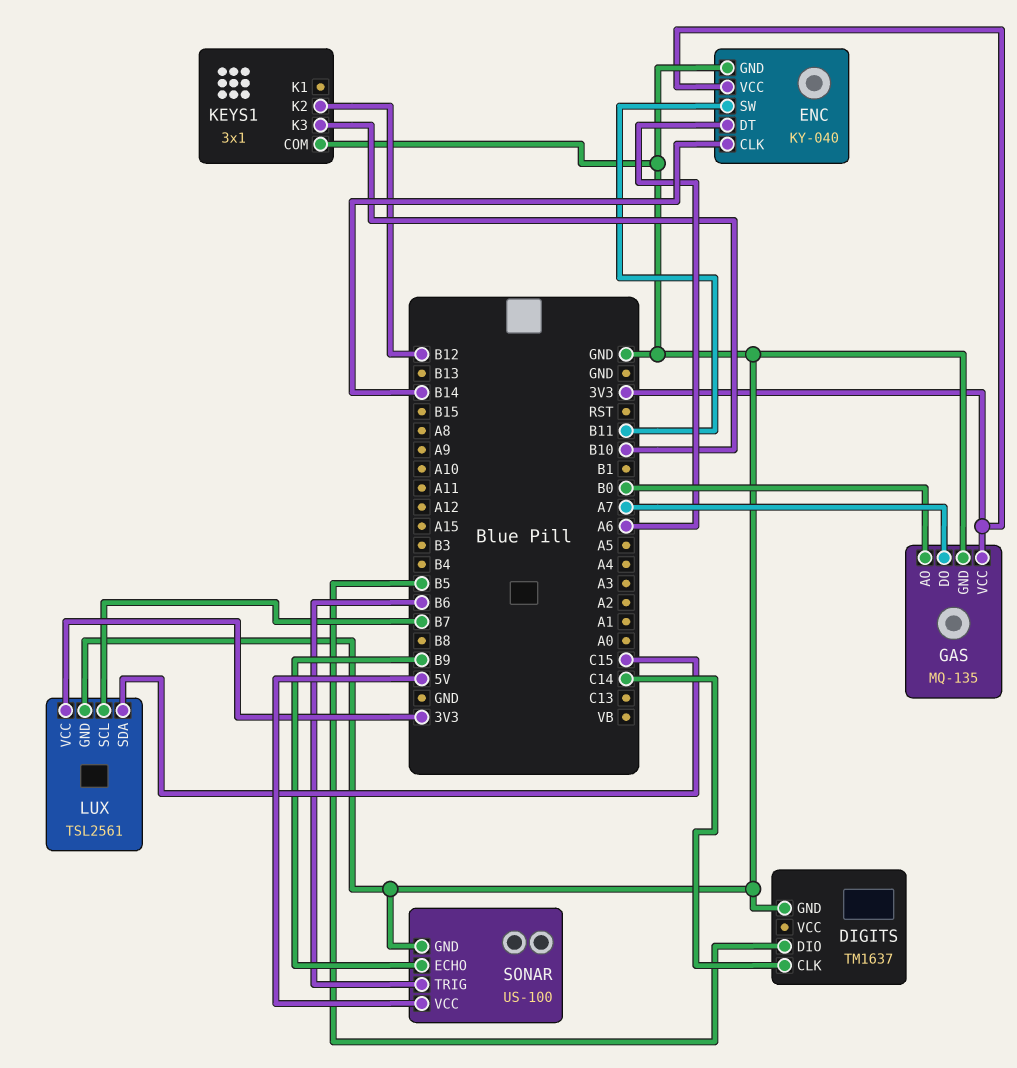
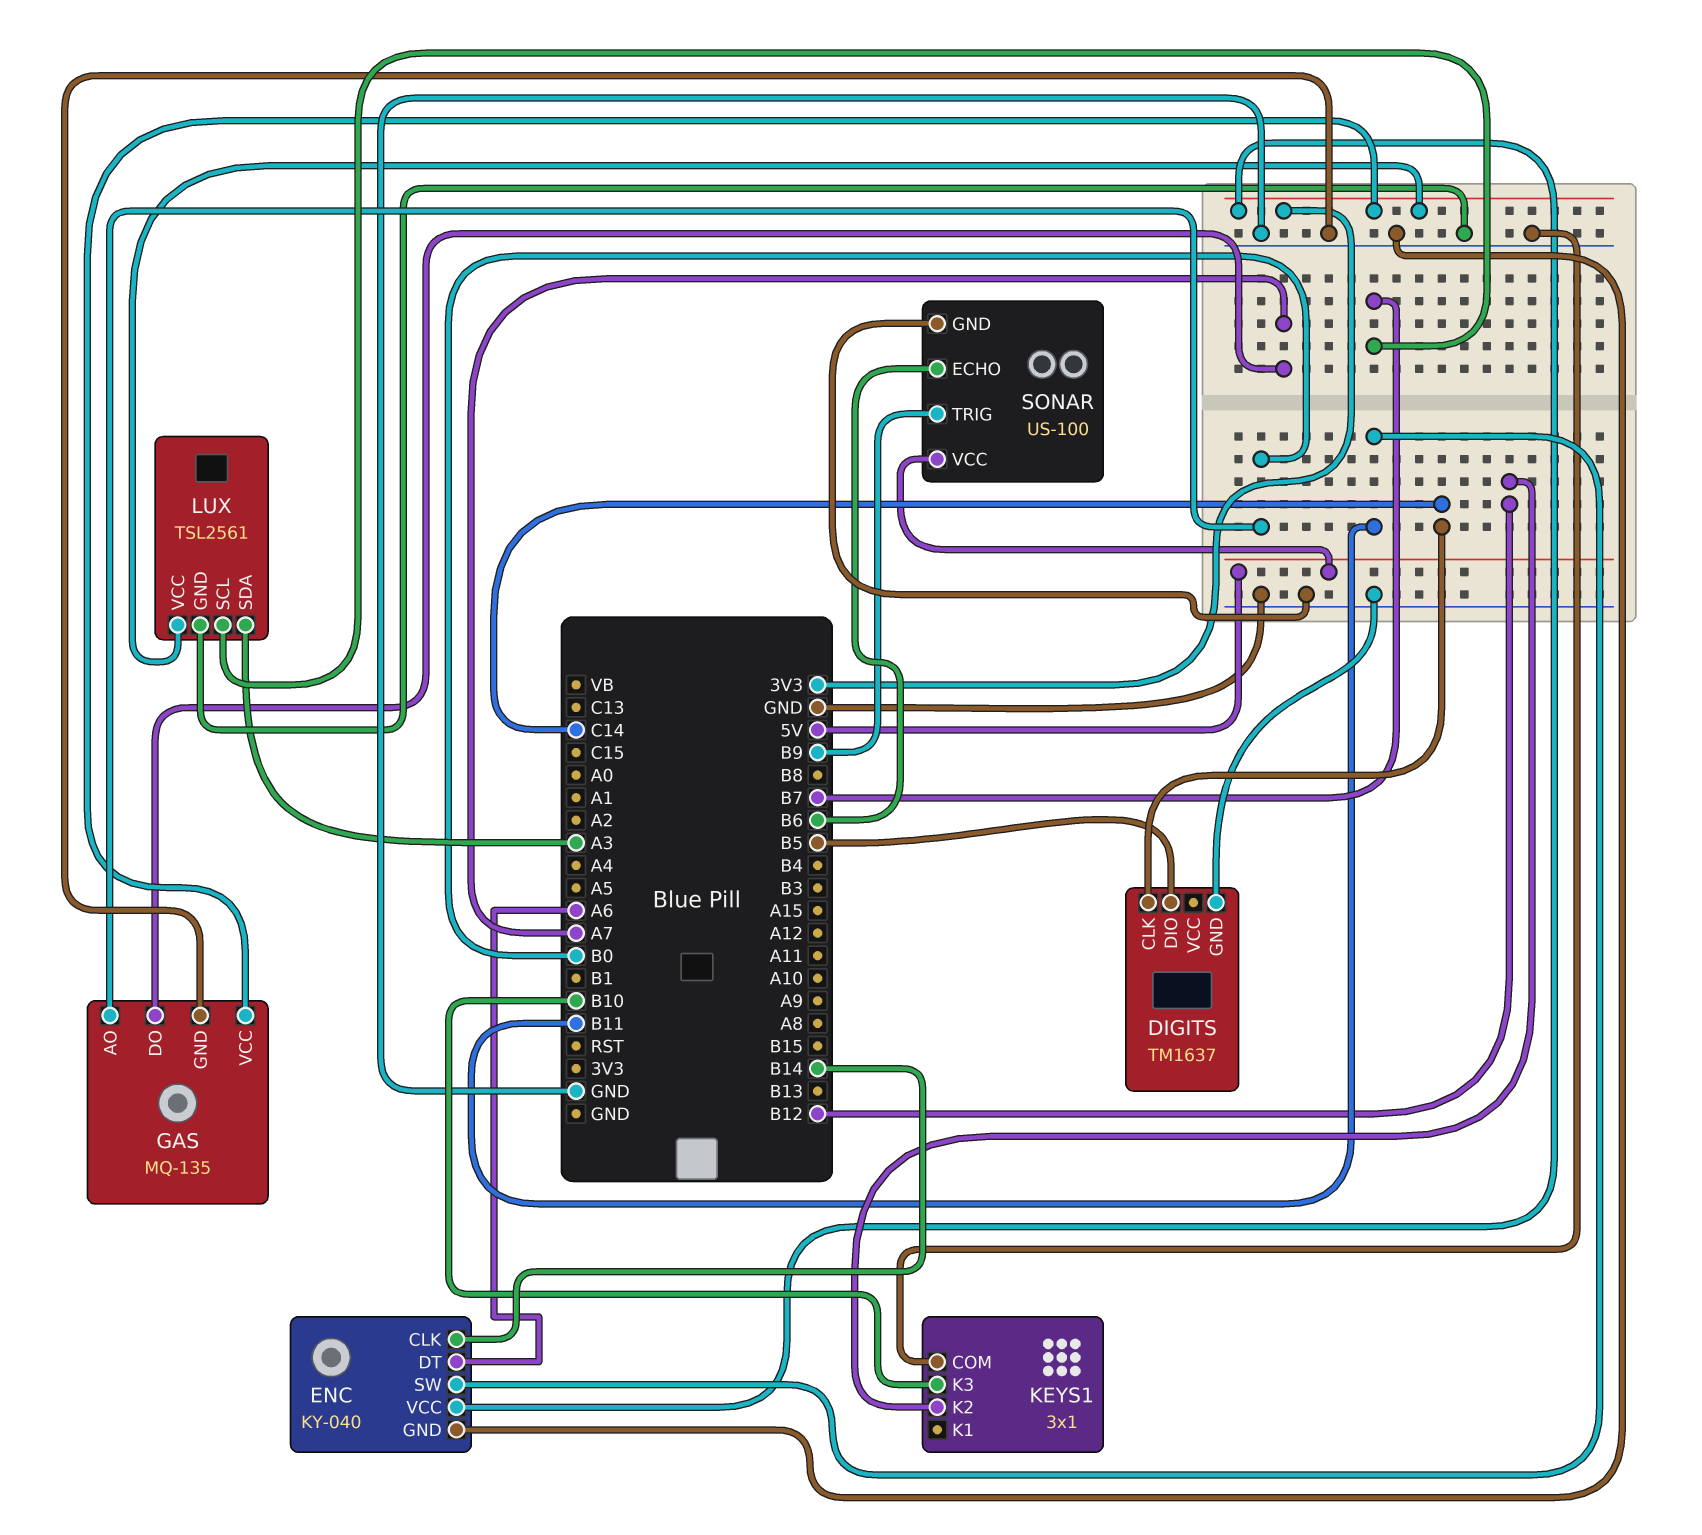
LUX pin SDA: C15 -> A3
SONAR pin ECHO: B9 -> B6
SONAR pin TRIG: B6 -> B9

